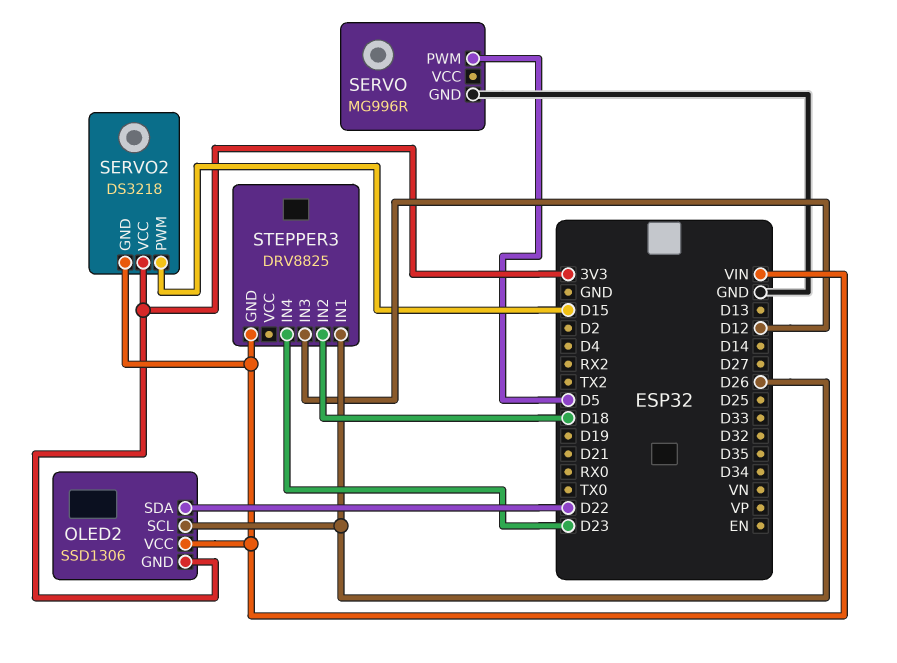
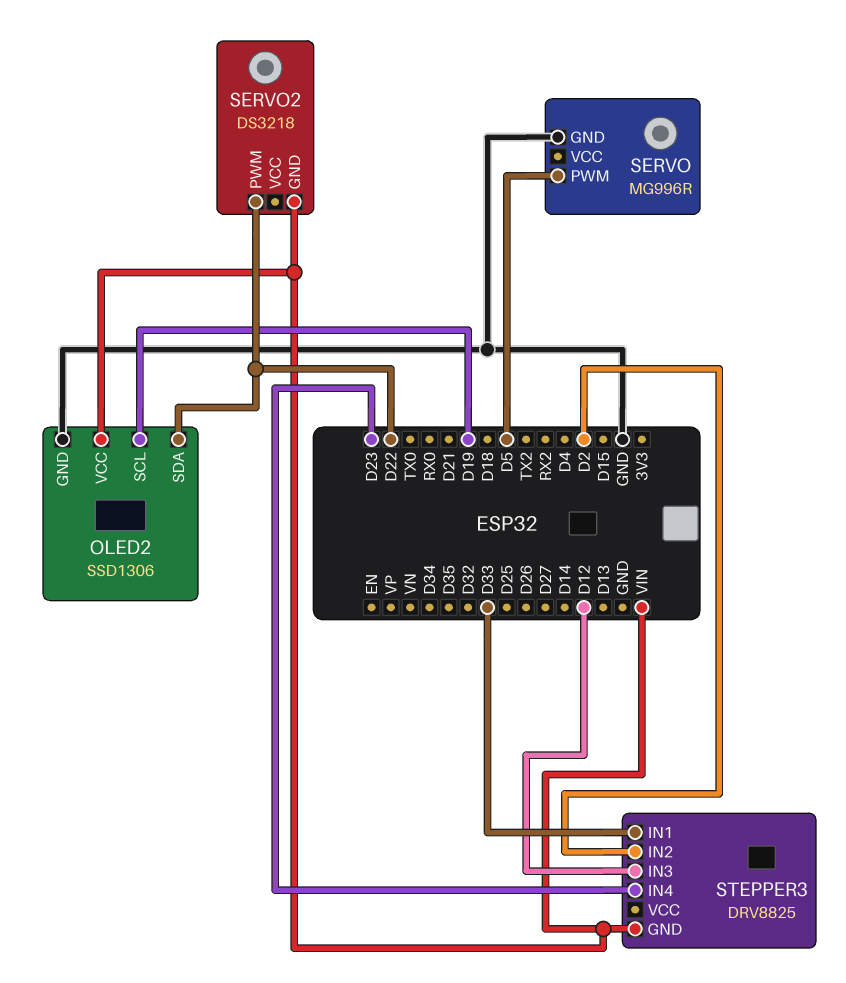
OLED2 pin GND: 3V3 -> GND
OLED2 pin SCL: D26 -> D19
SERVO2 pin PWM: D15 -> D22
SERVO2 pin VCC: 3V3 -> none
STEPPER3 pin IN1: D26 -> D33
STEPPER3 pin IN2: D18 -> D2

